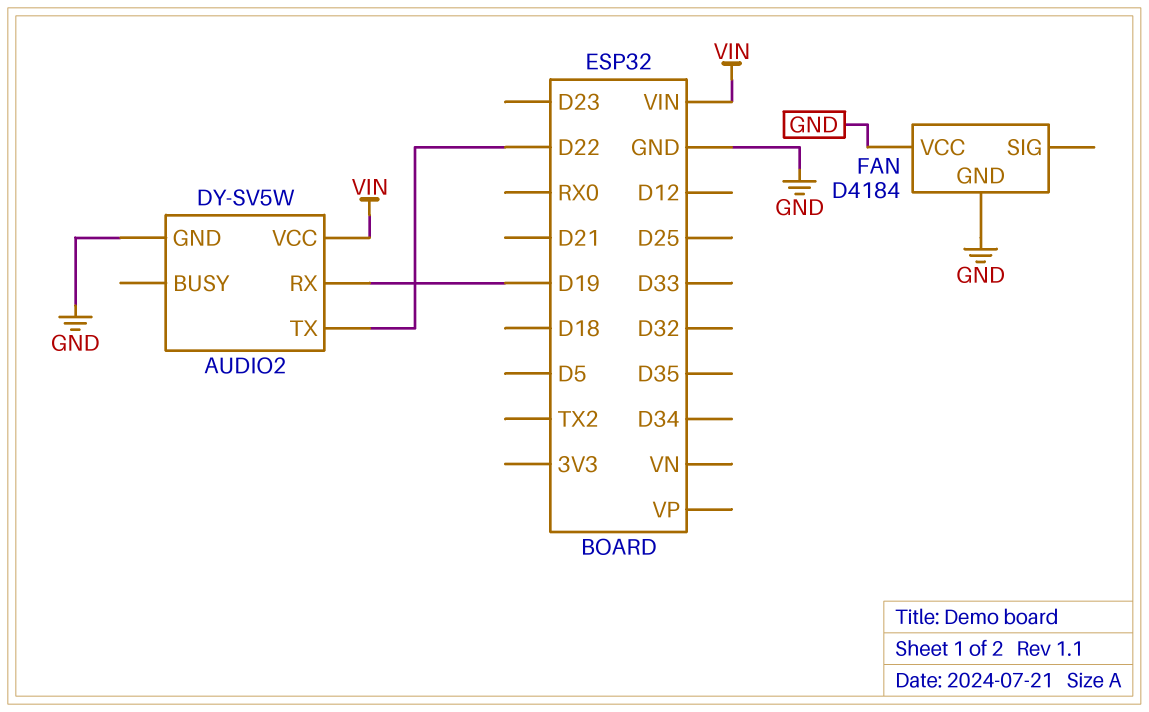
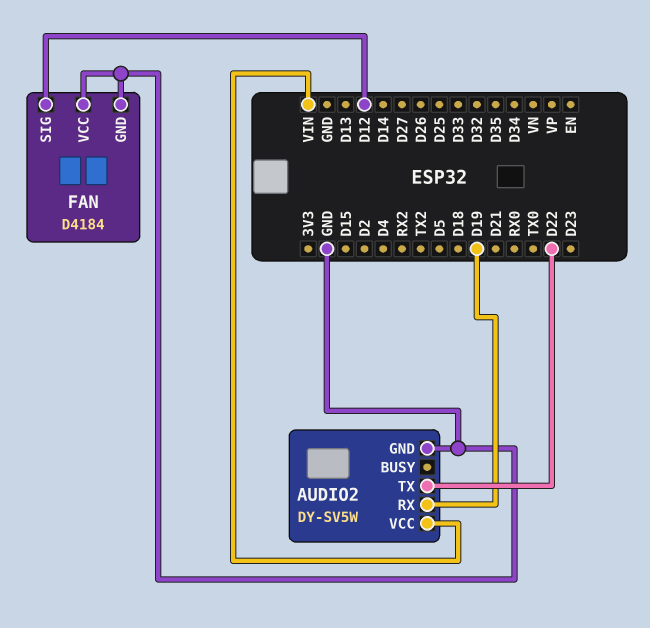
FAN pin SIG: none -> D12

